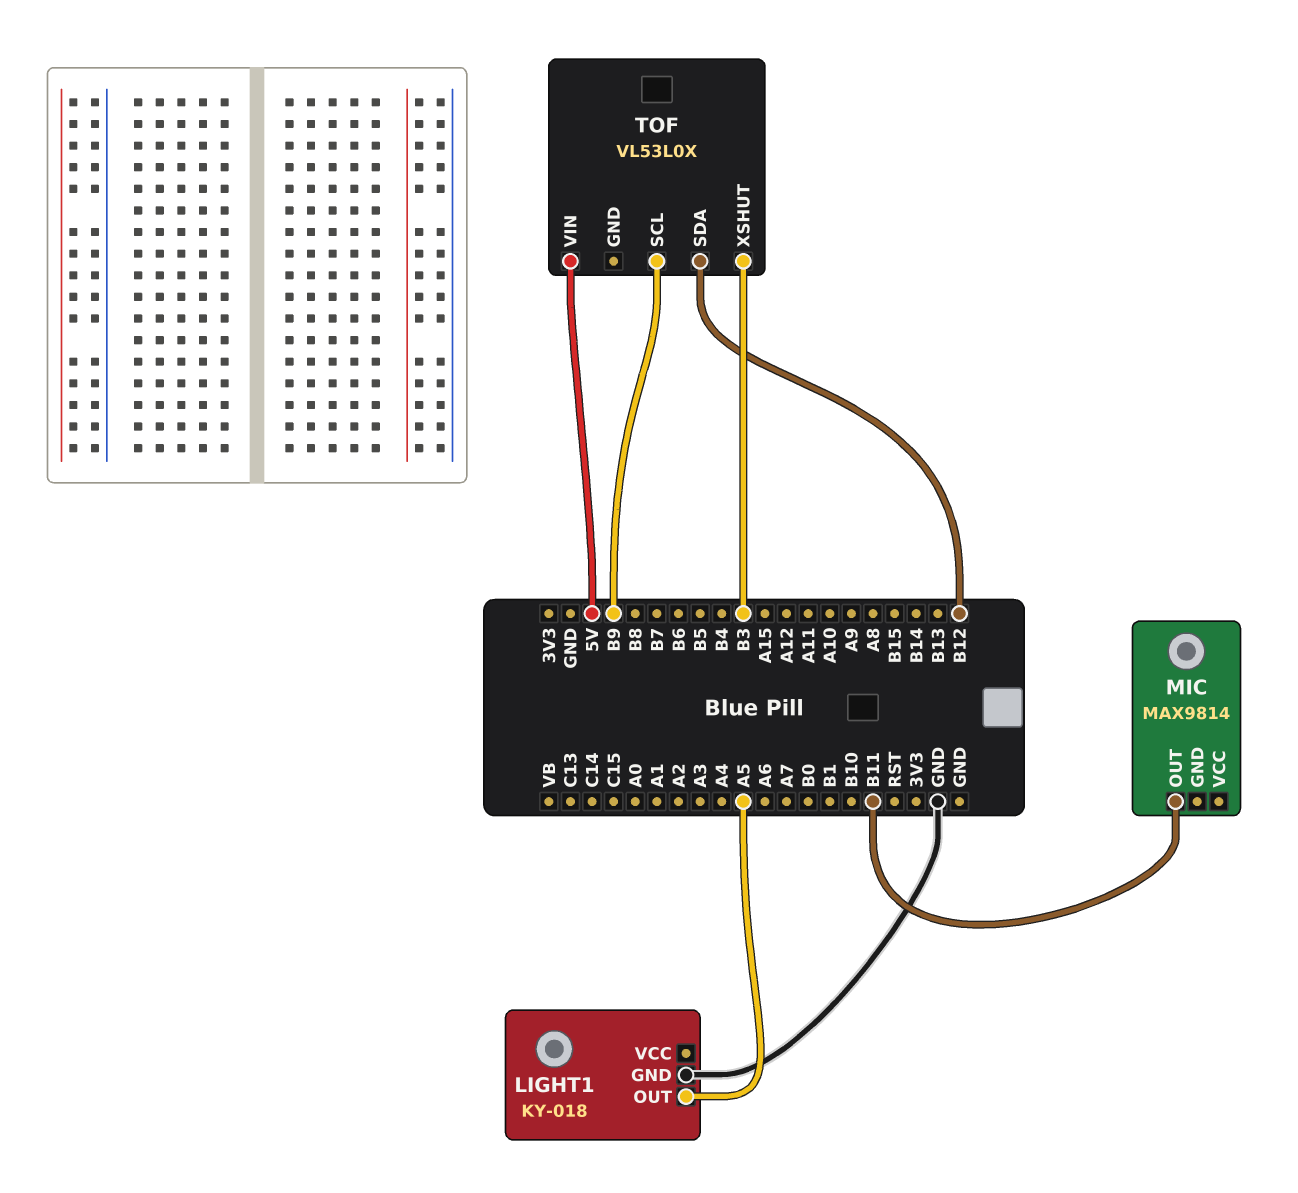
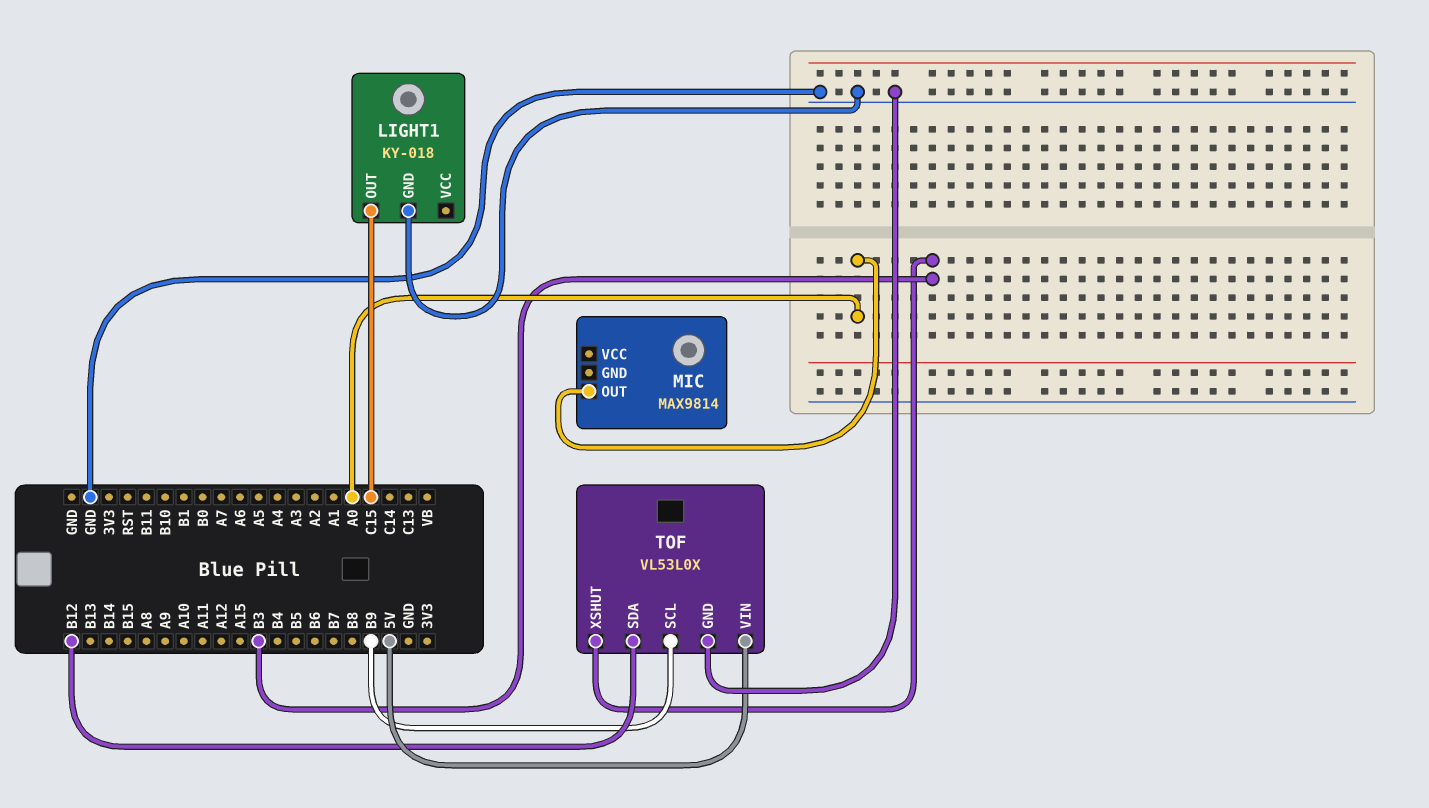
LIGHT1 pin OUT: A5 -> C15
MIC pin OUT: B11 -> A0
TOF pin GND: none -> GND

